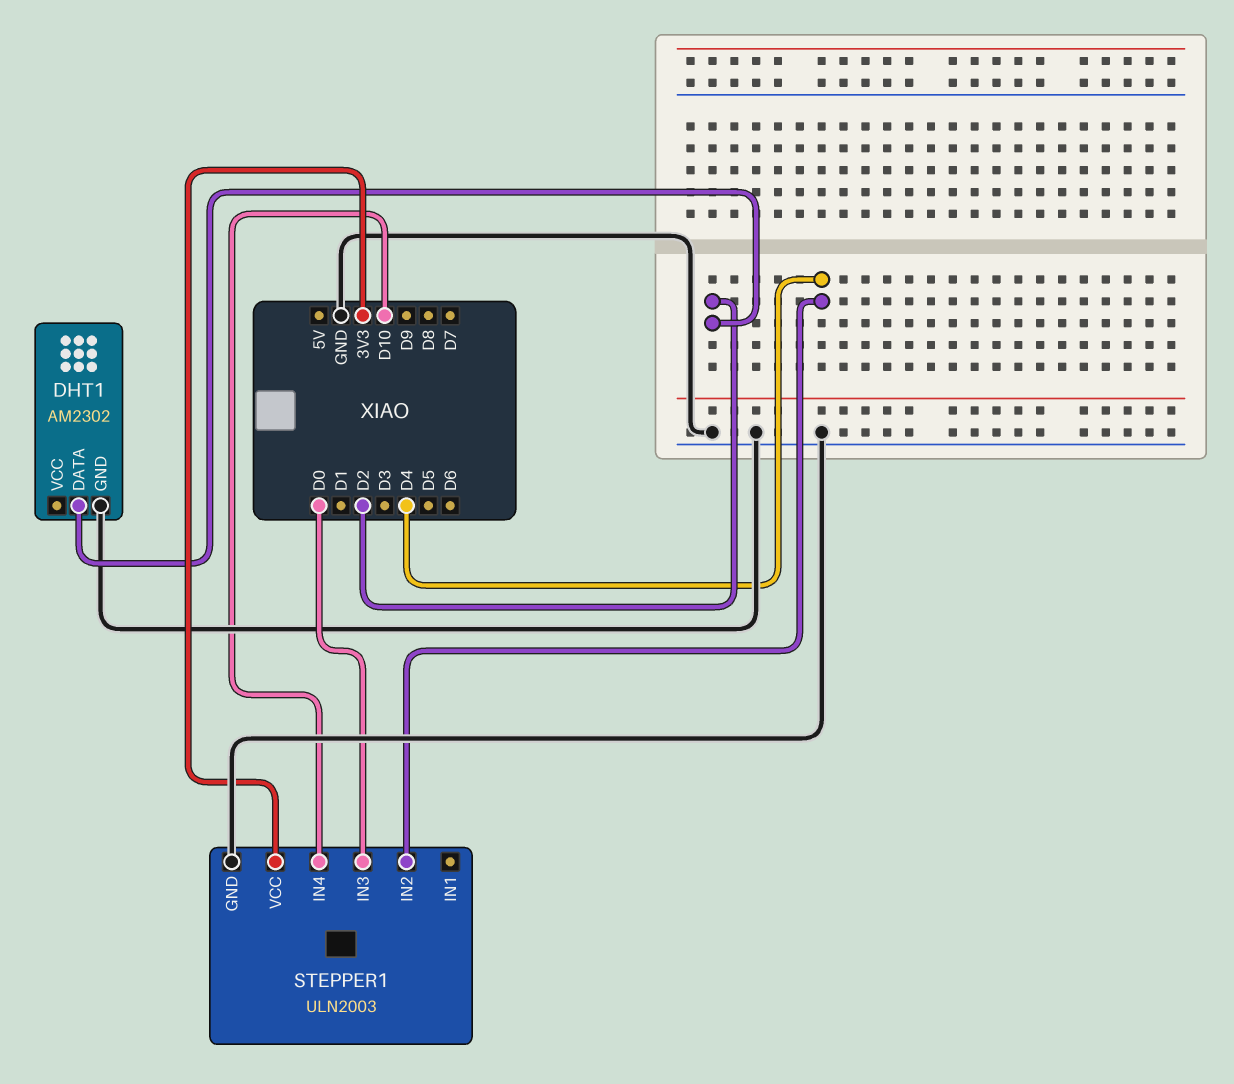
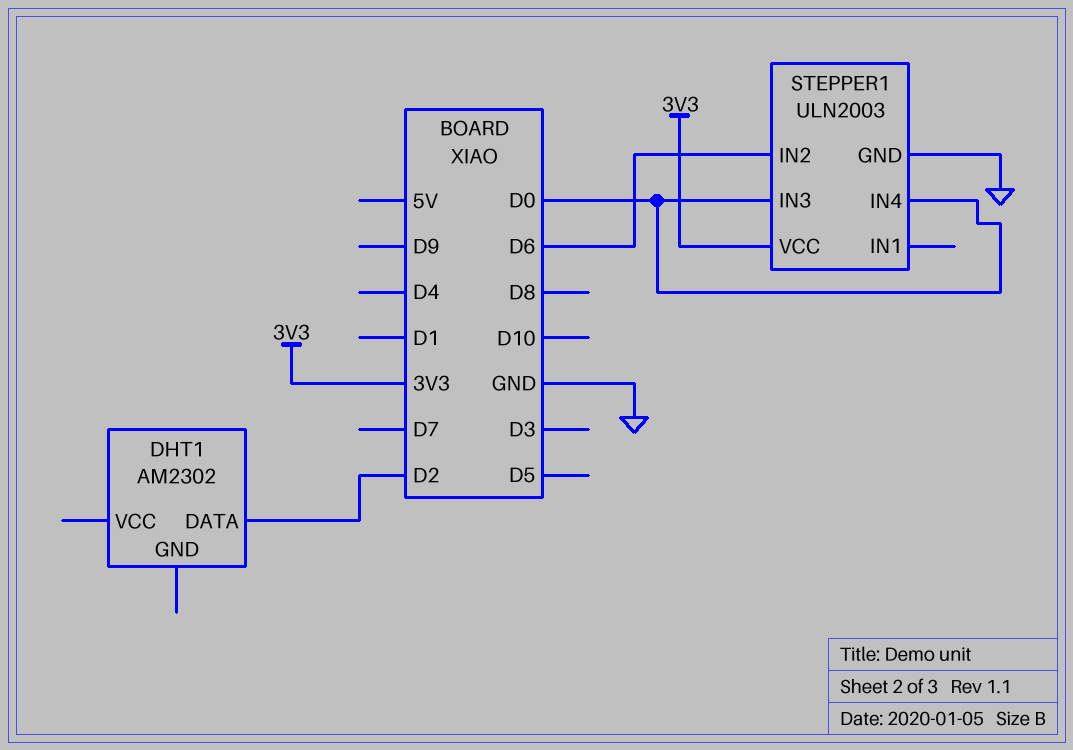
DHT1 pin GND: GND -> none
STEPPER1 pin IN2: D4 -> D6
STEPPER1 pin IN4: D10 -> D0

